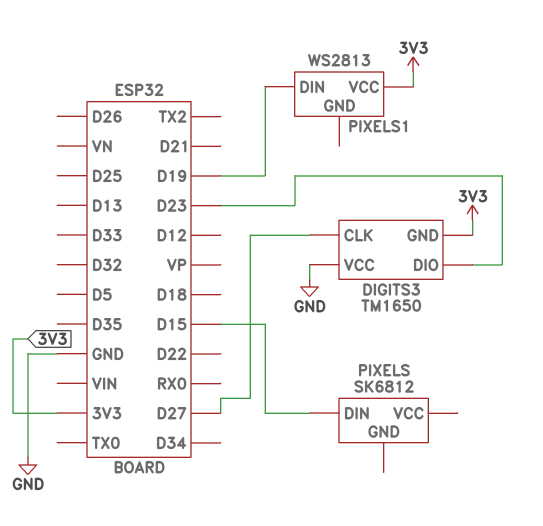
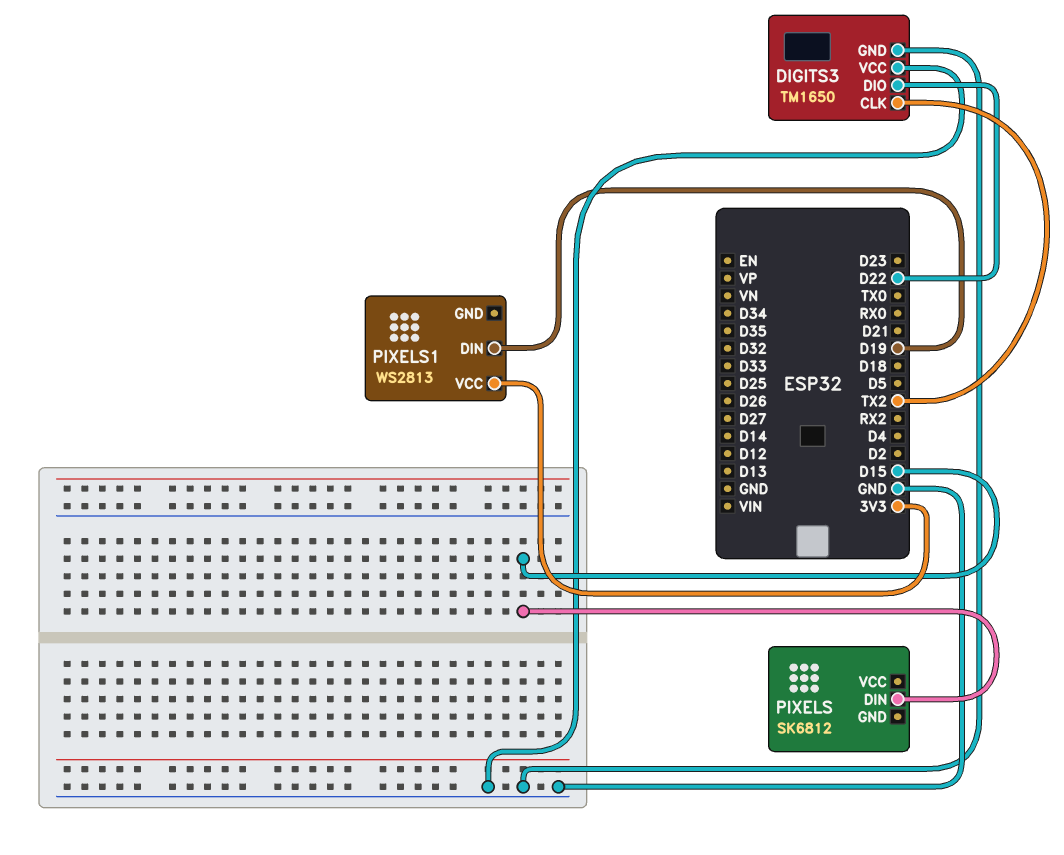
DIGITS3 pin CLK: D27 -> TX2
DIGITS3 pin DIO: D23 -> D22
DIGITS3 pin GND: 3V3 -> GND

